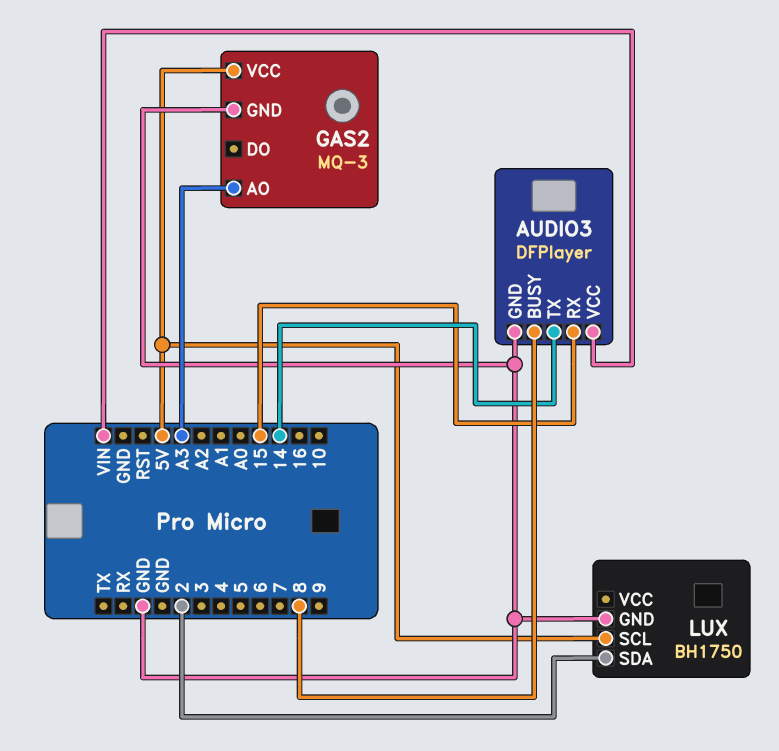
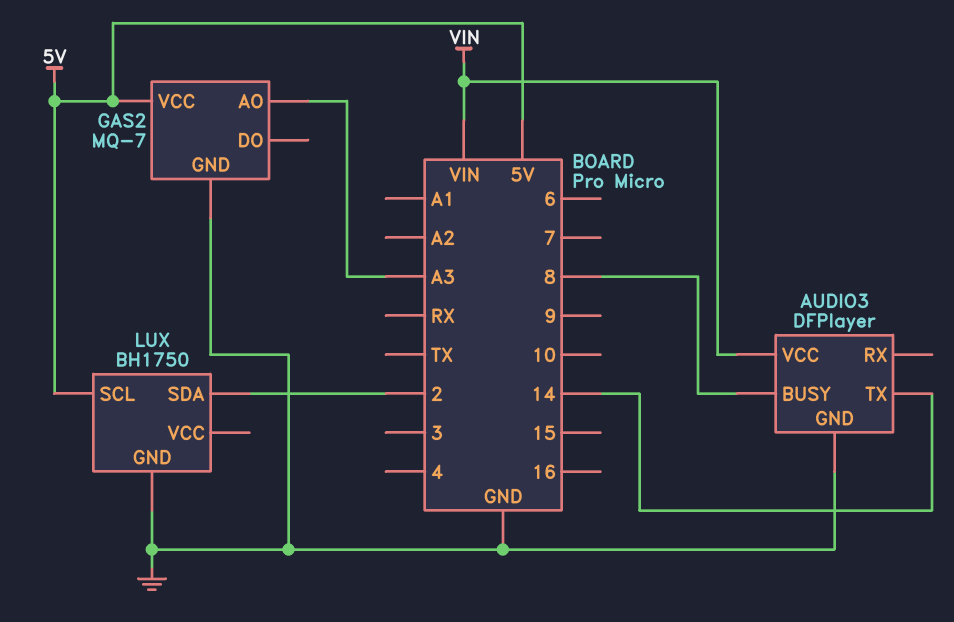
AUDIO3 pin RX: 15 -> none
GAS2: MQ-3 -> MQ-7

